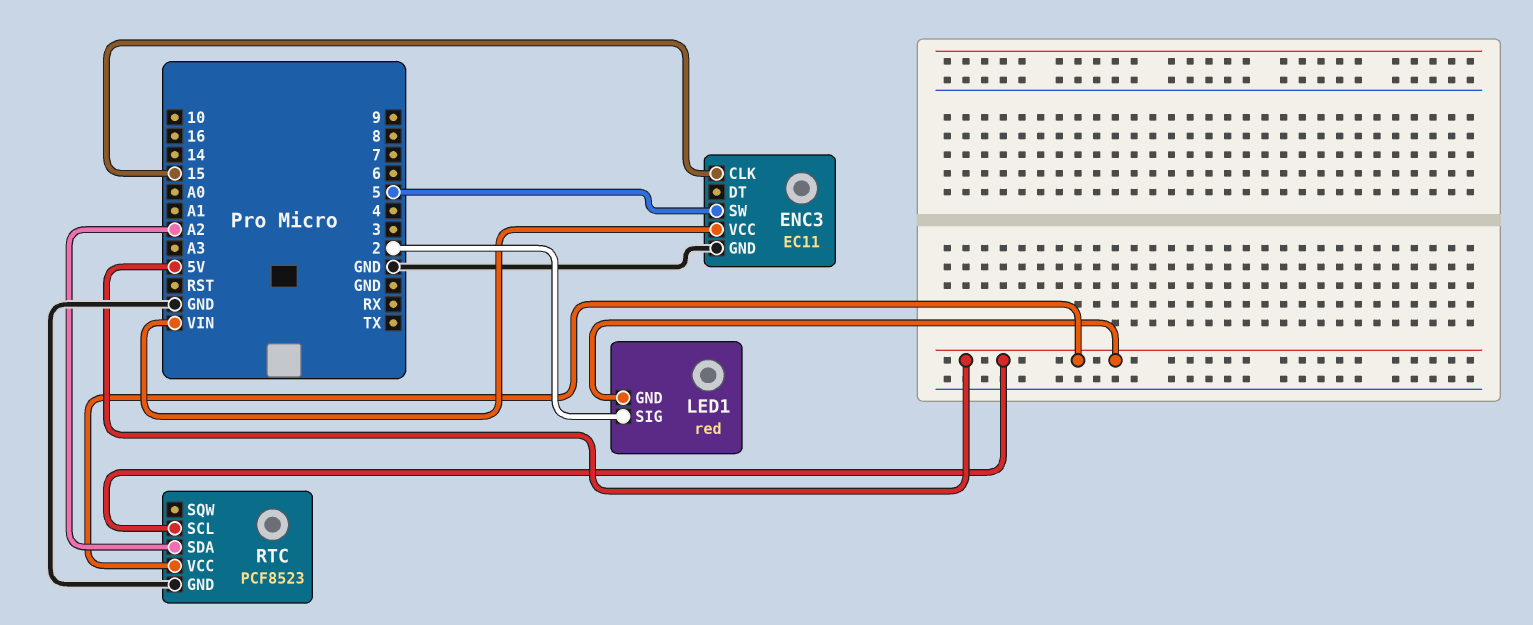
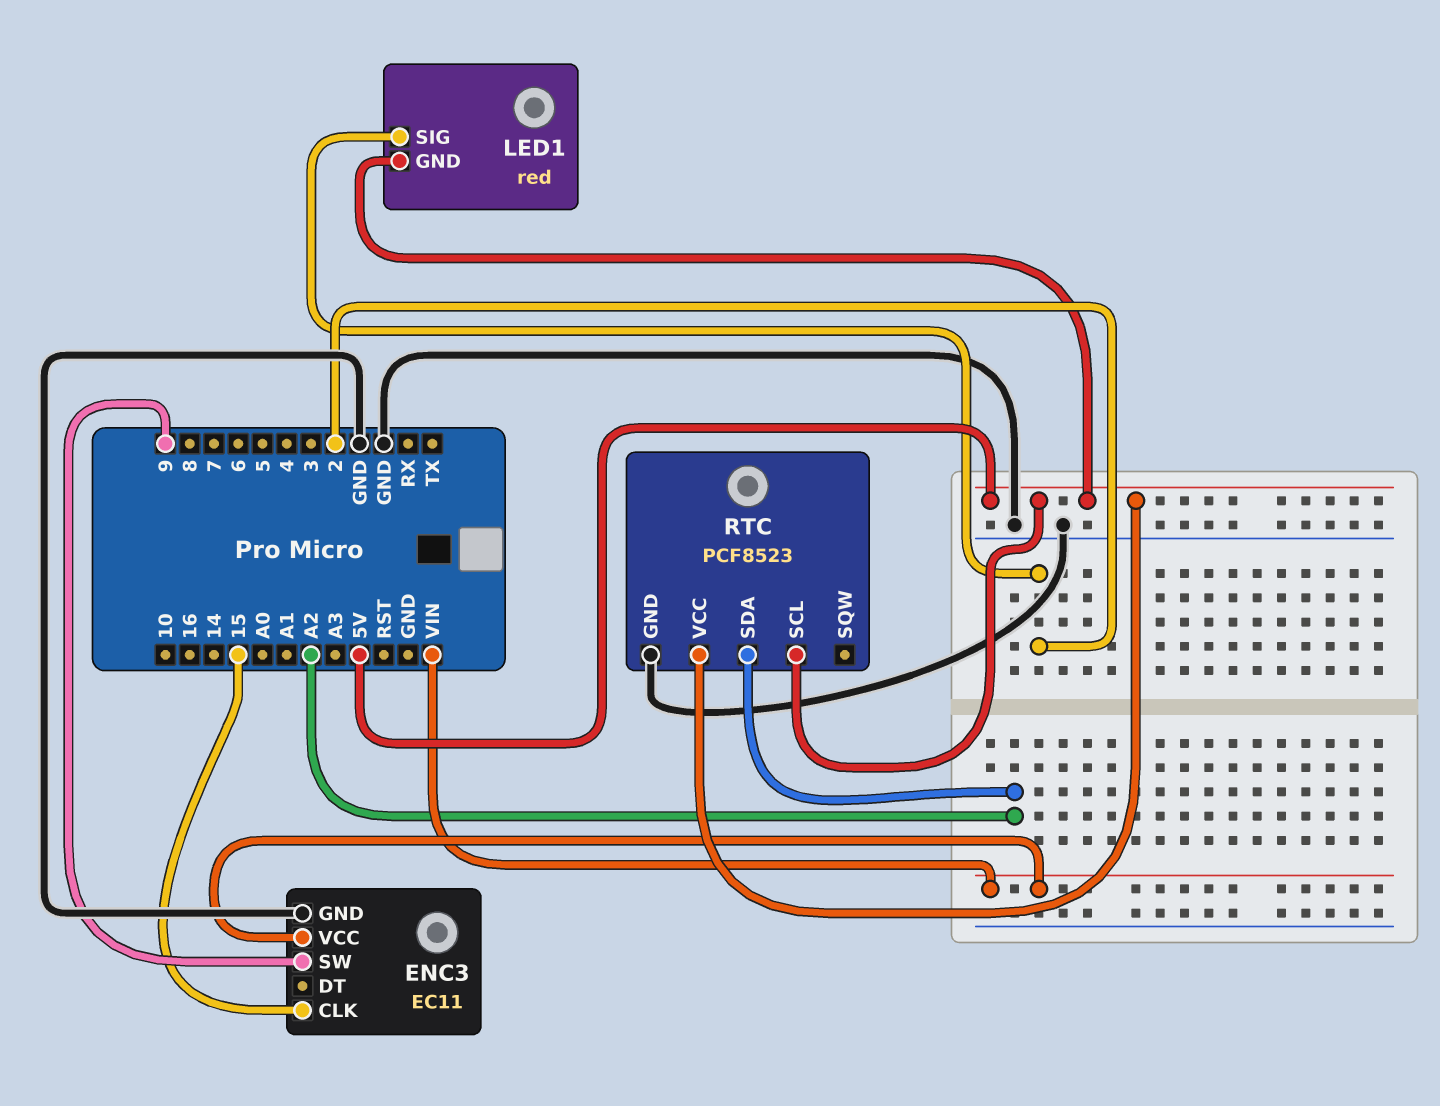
ENC3 pin SW: 5 -> 9

